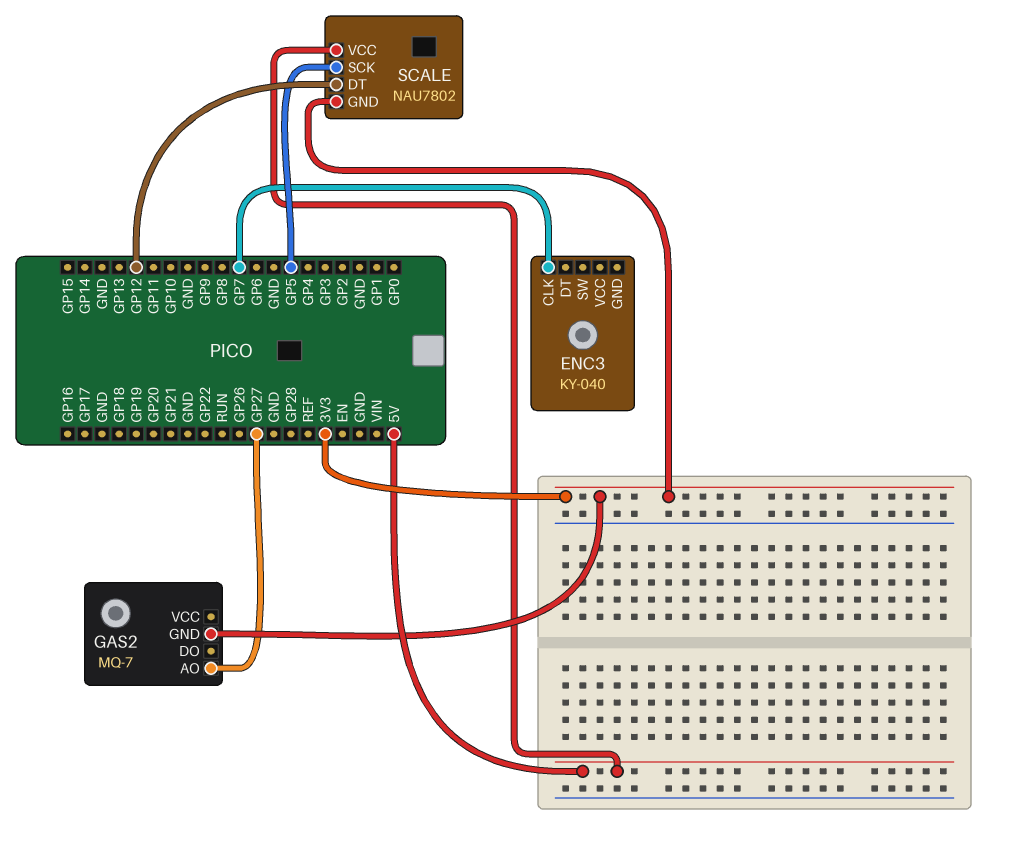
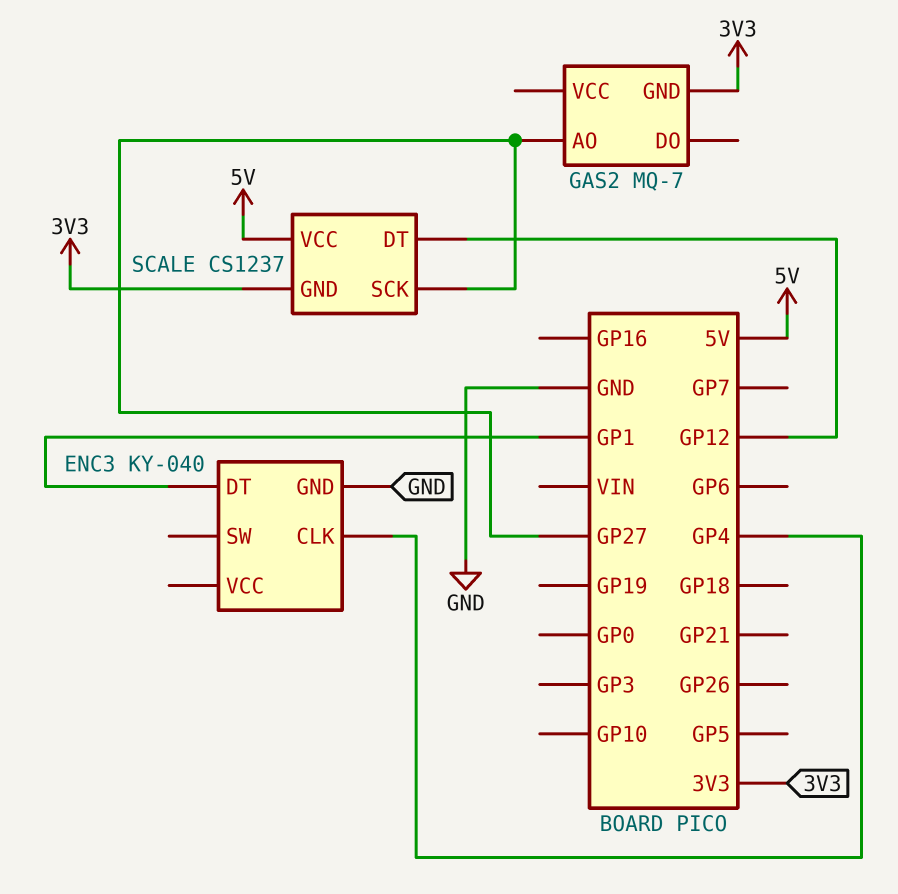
ENC3 pin CLK: GP7 -> GP4
ENC3 pin DT: none -> GP1
ENC3 pin GND: none -> GND
SCALE: NAU7802 -> CS1237
SCALE pin SCK: GP5 -> GP27

